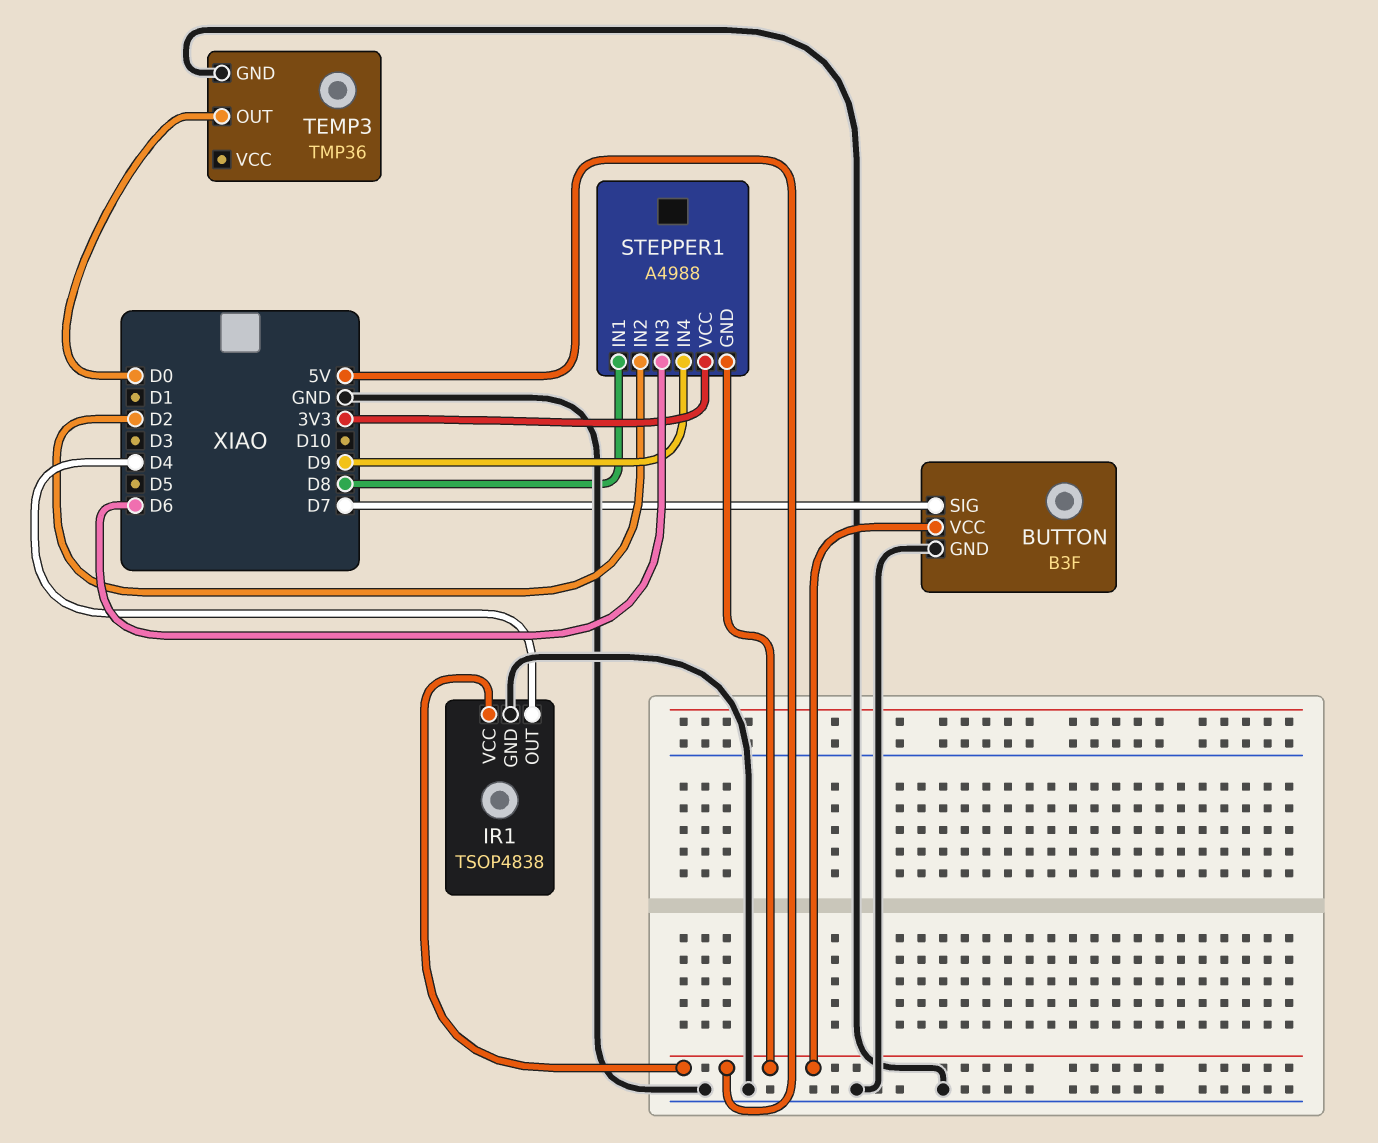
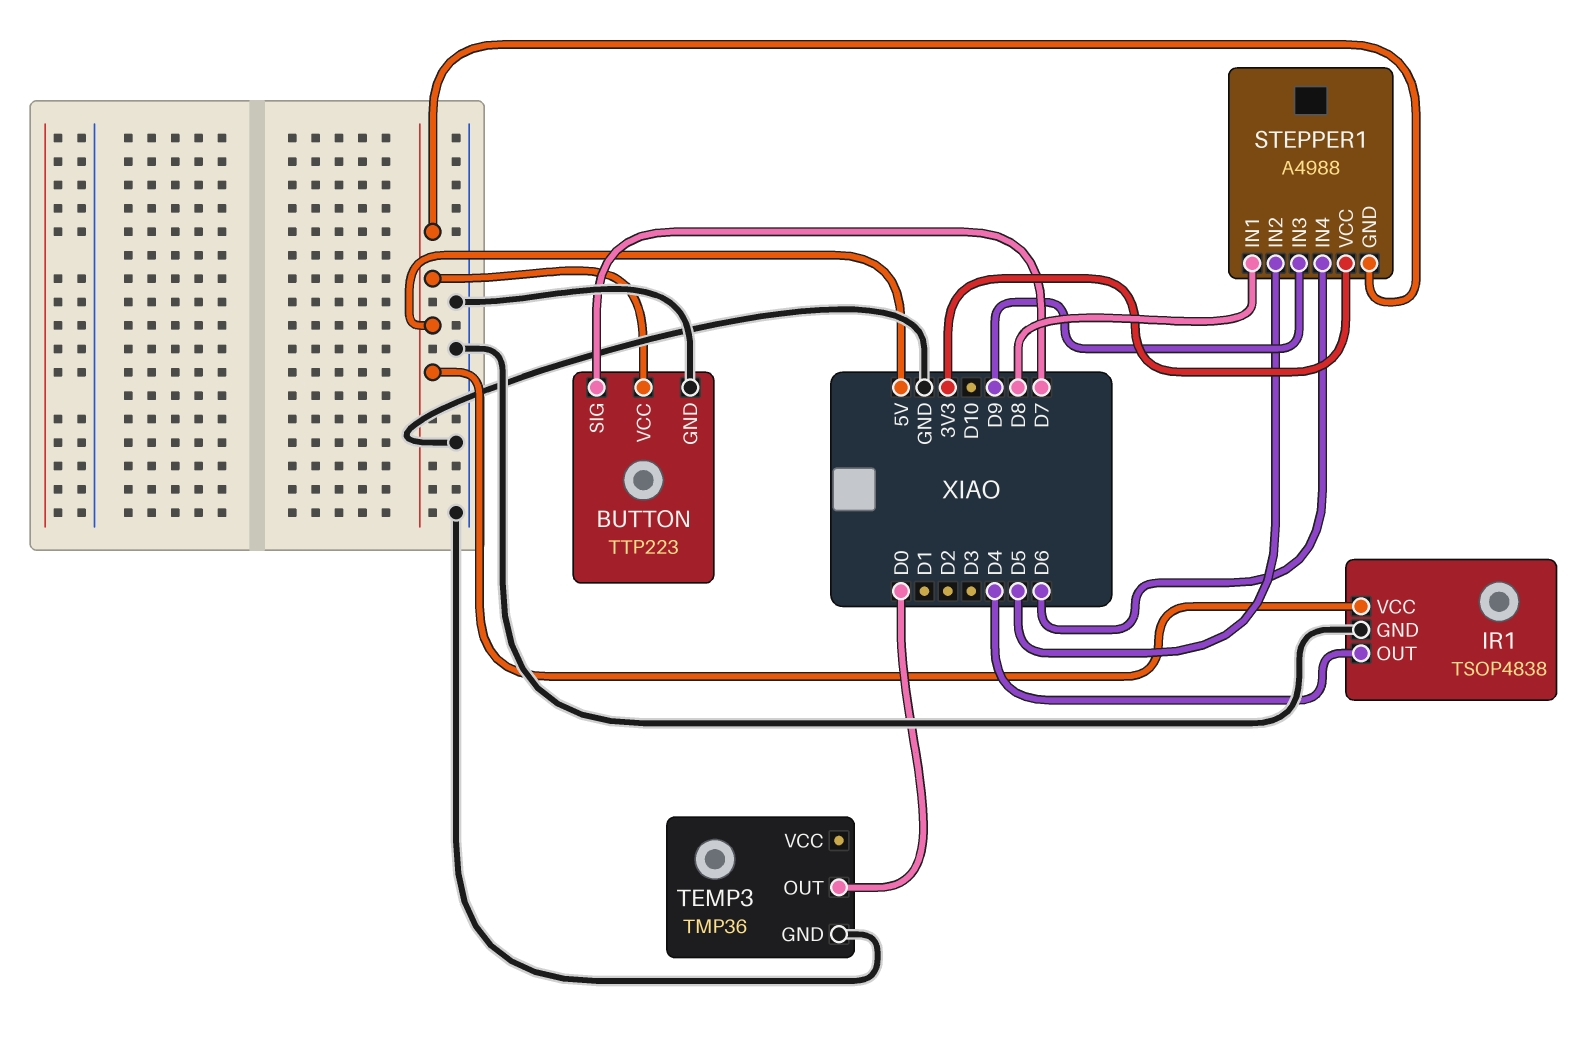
BUTTON: B3F -> TTP223
STEPPER1 pin IN2: D2 -> D5
STEPPER1 pin IN3: D6 -> D9
STEPPER1 pin IN4: D9 -> D6

